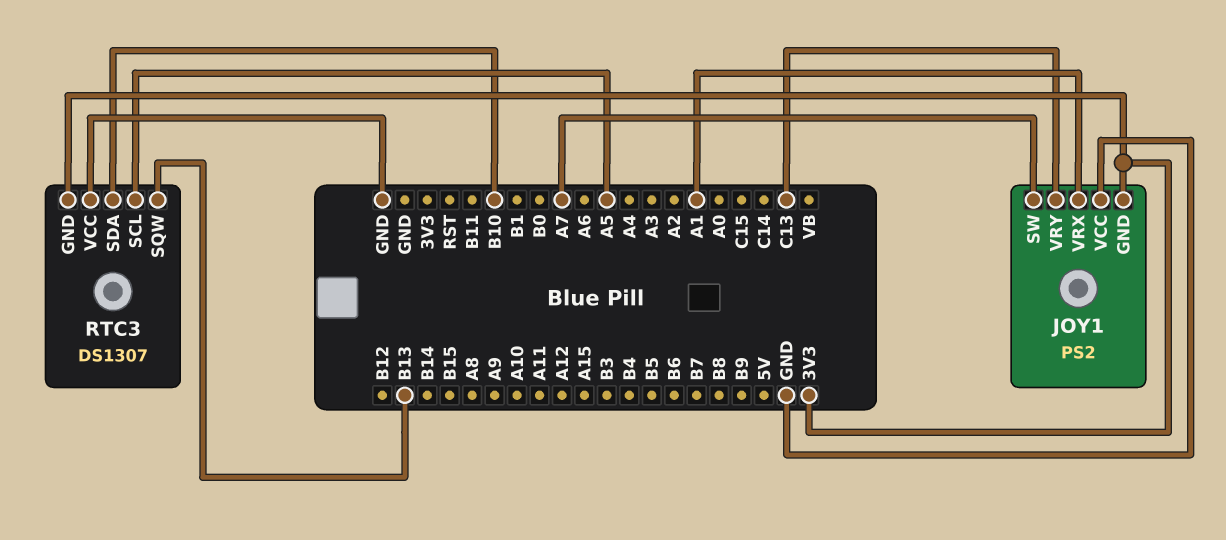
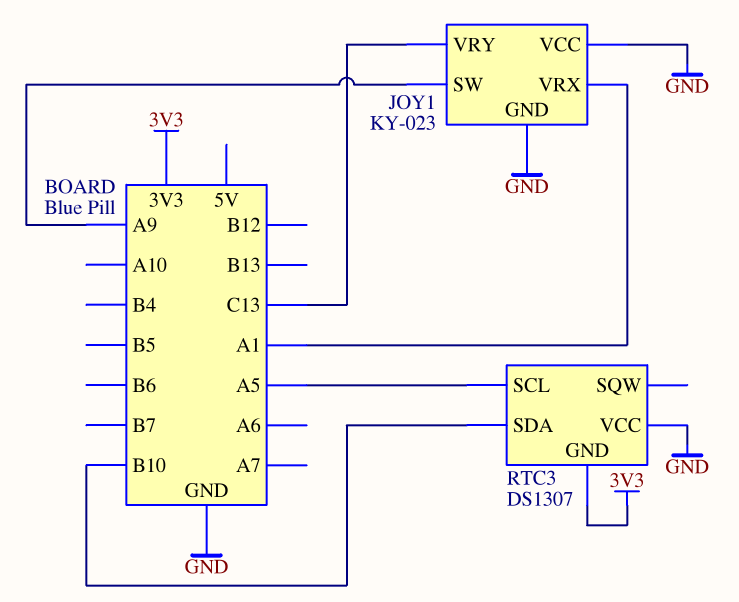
JOY1: PS2 -> KY-023
JOY1 pin GND: 3V3 -> GND
JOY1 pin SW: A7 -> A9
RTC3 pin SQW: B13 -> none

